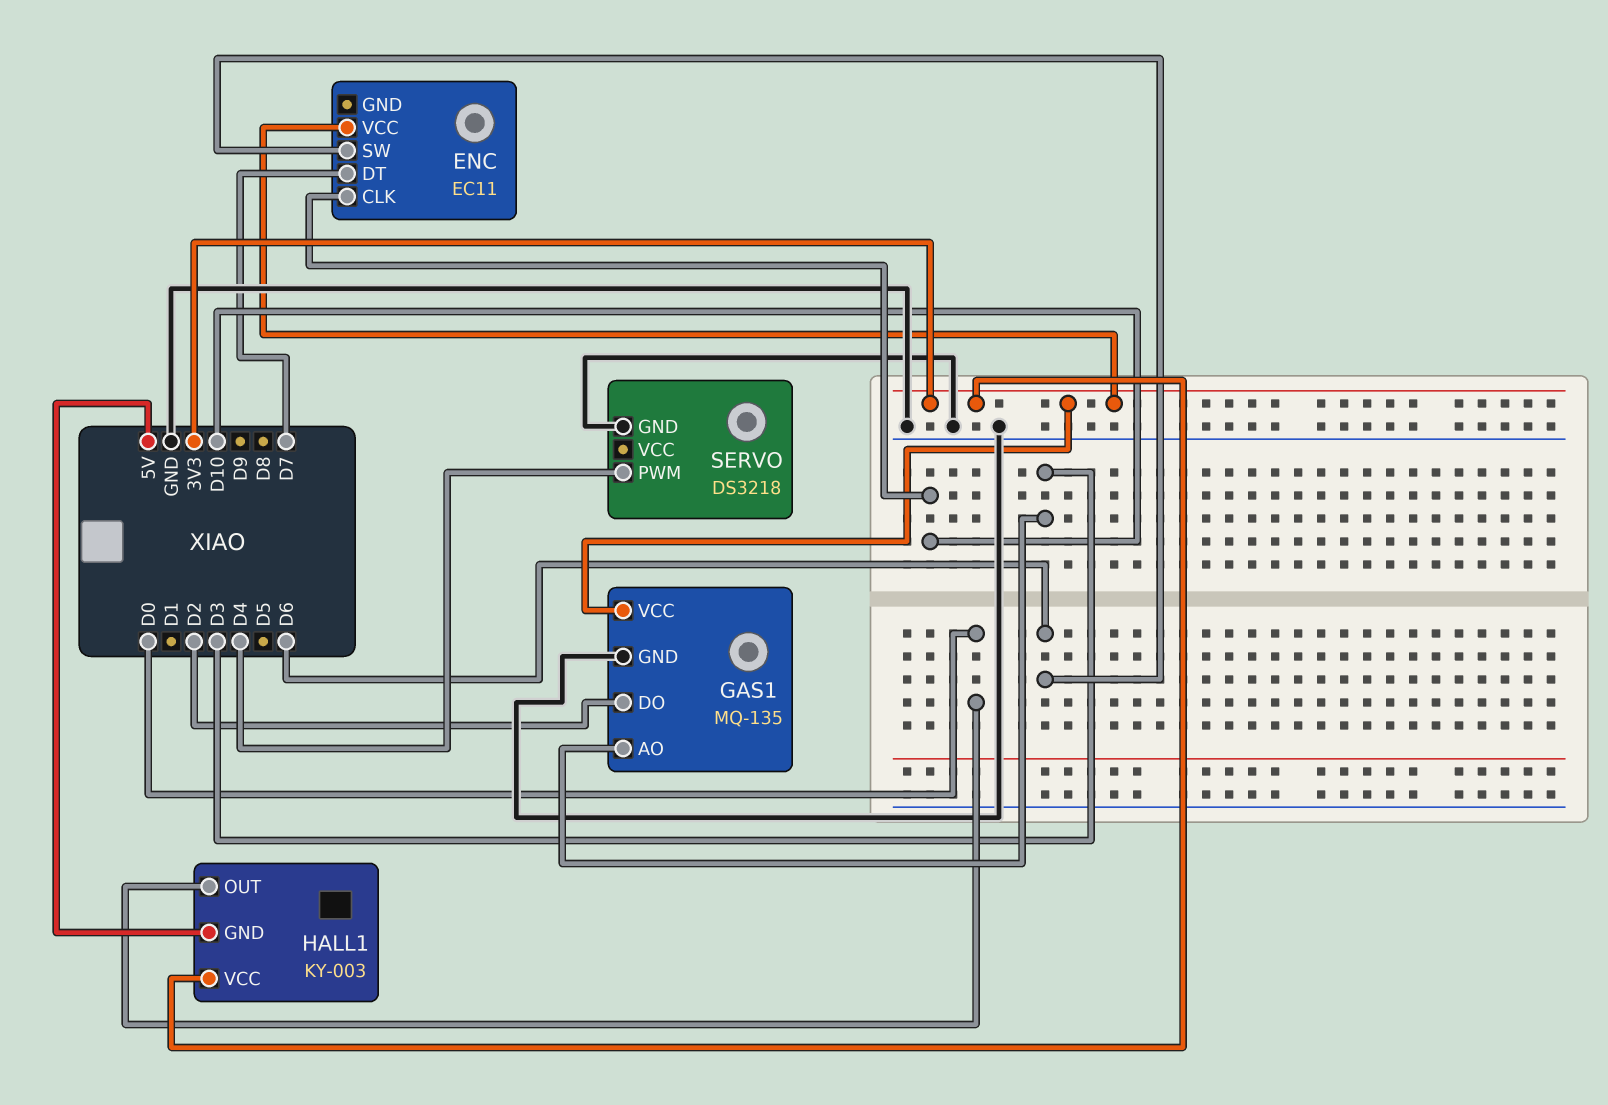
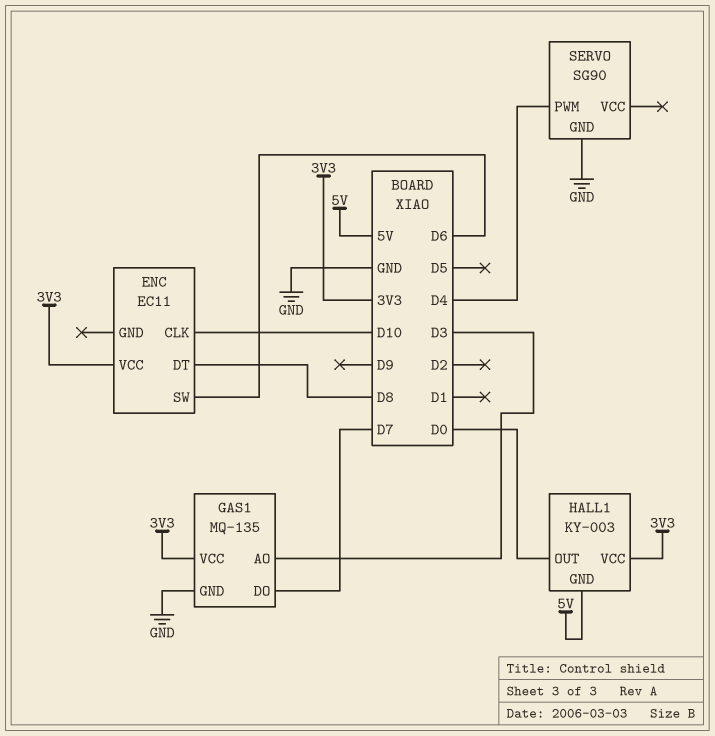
ENC pin DT: D7 -> D8
GAS1 pin DO: D2 -> D7
SERVO: DS3218 -> SG90

